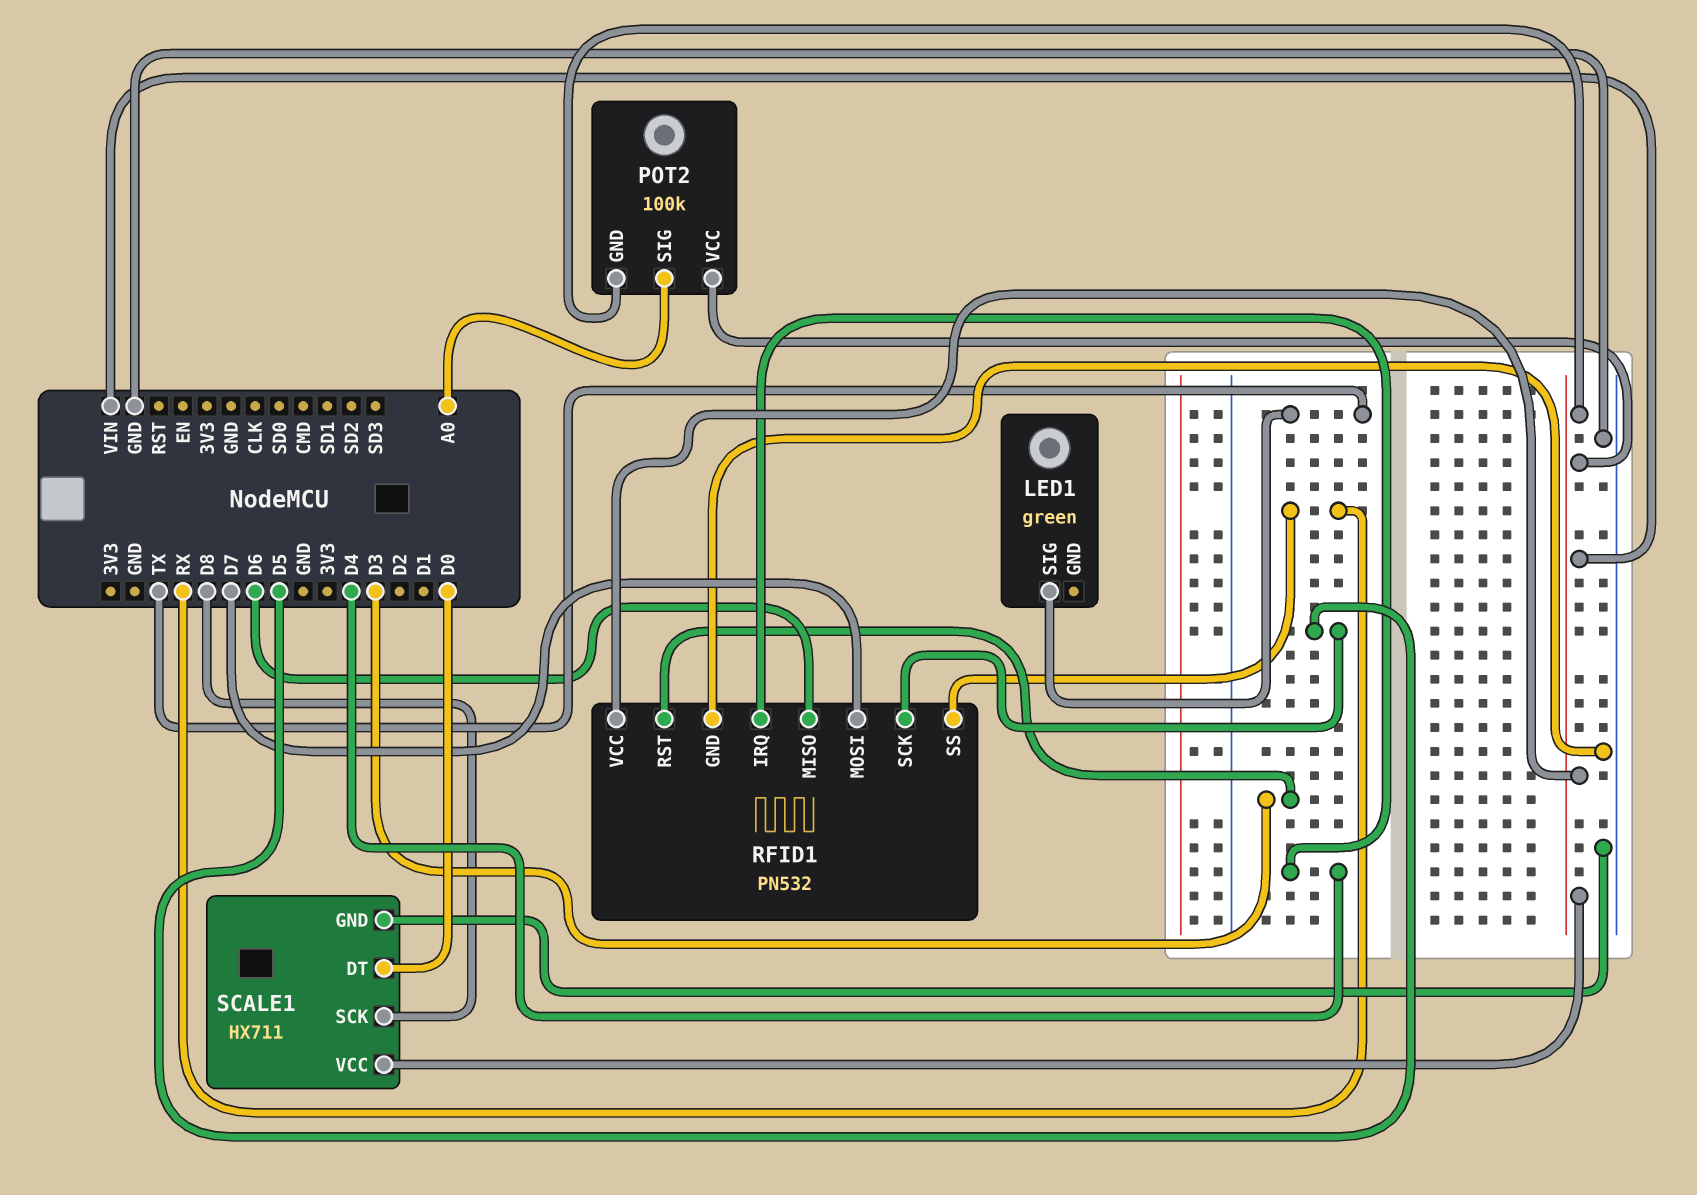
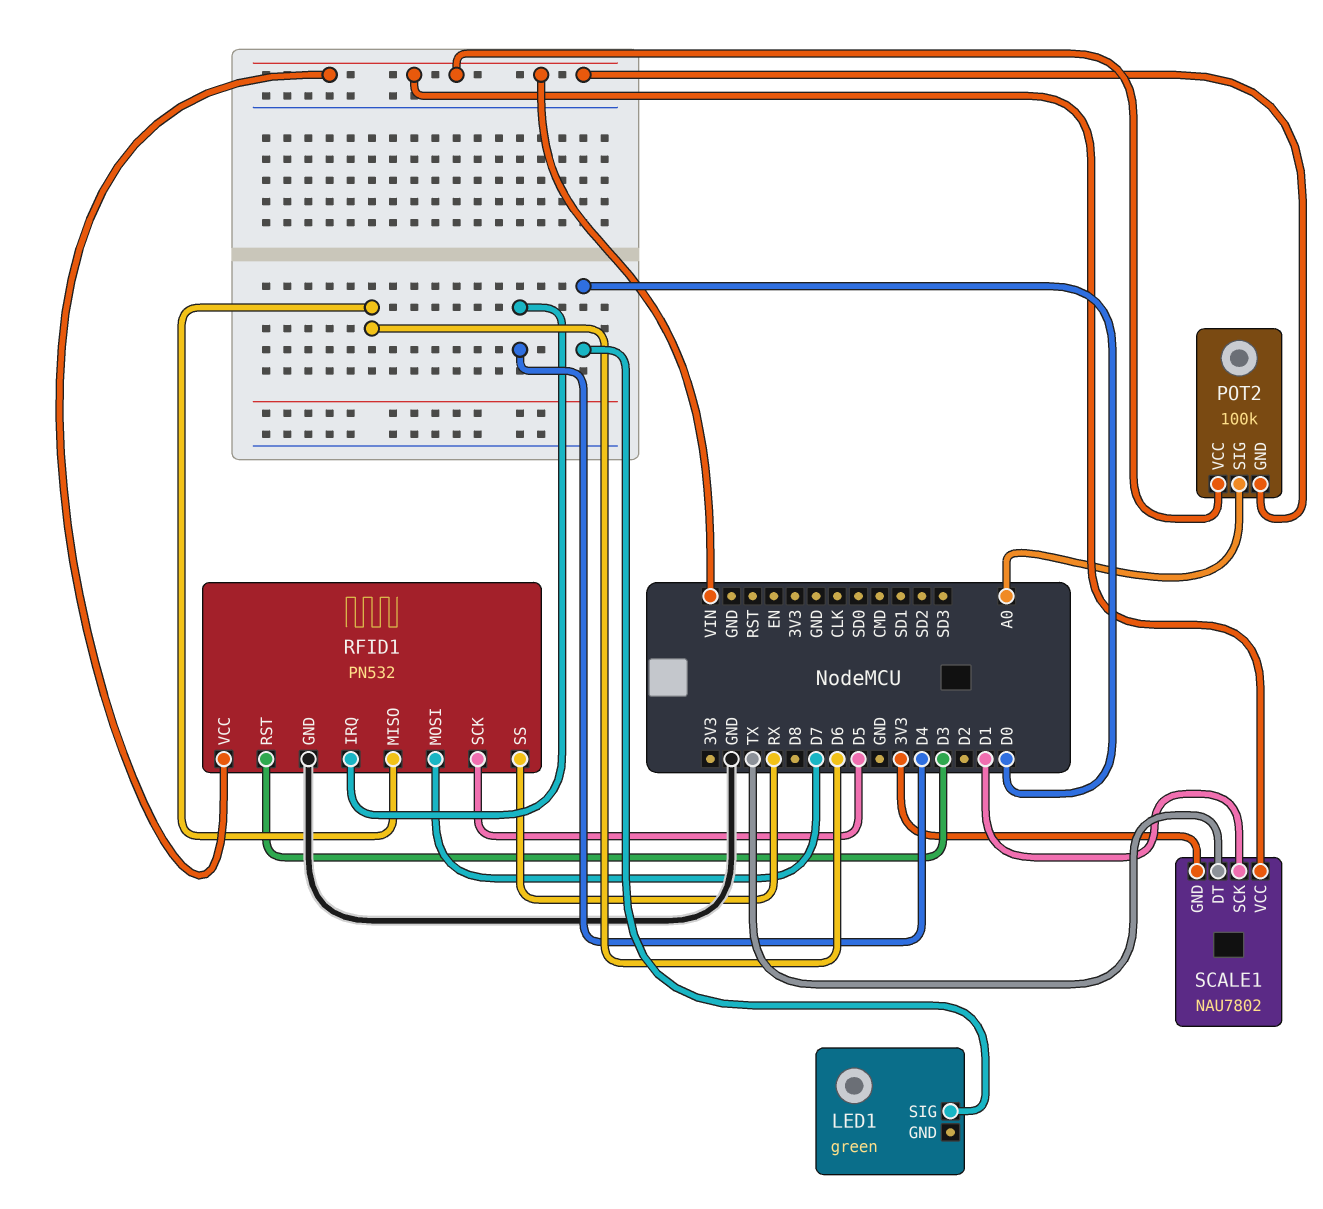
LED1 pin SIG: TX -> D0
SCALE1: HX711 -> NAU7802
SCALE1 pin DT: D0 -> TX
SCALE1 pin GND: GND -> 3V3
SCALE1 pin SCK: D8 -> D1

